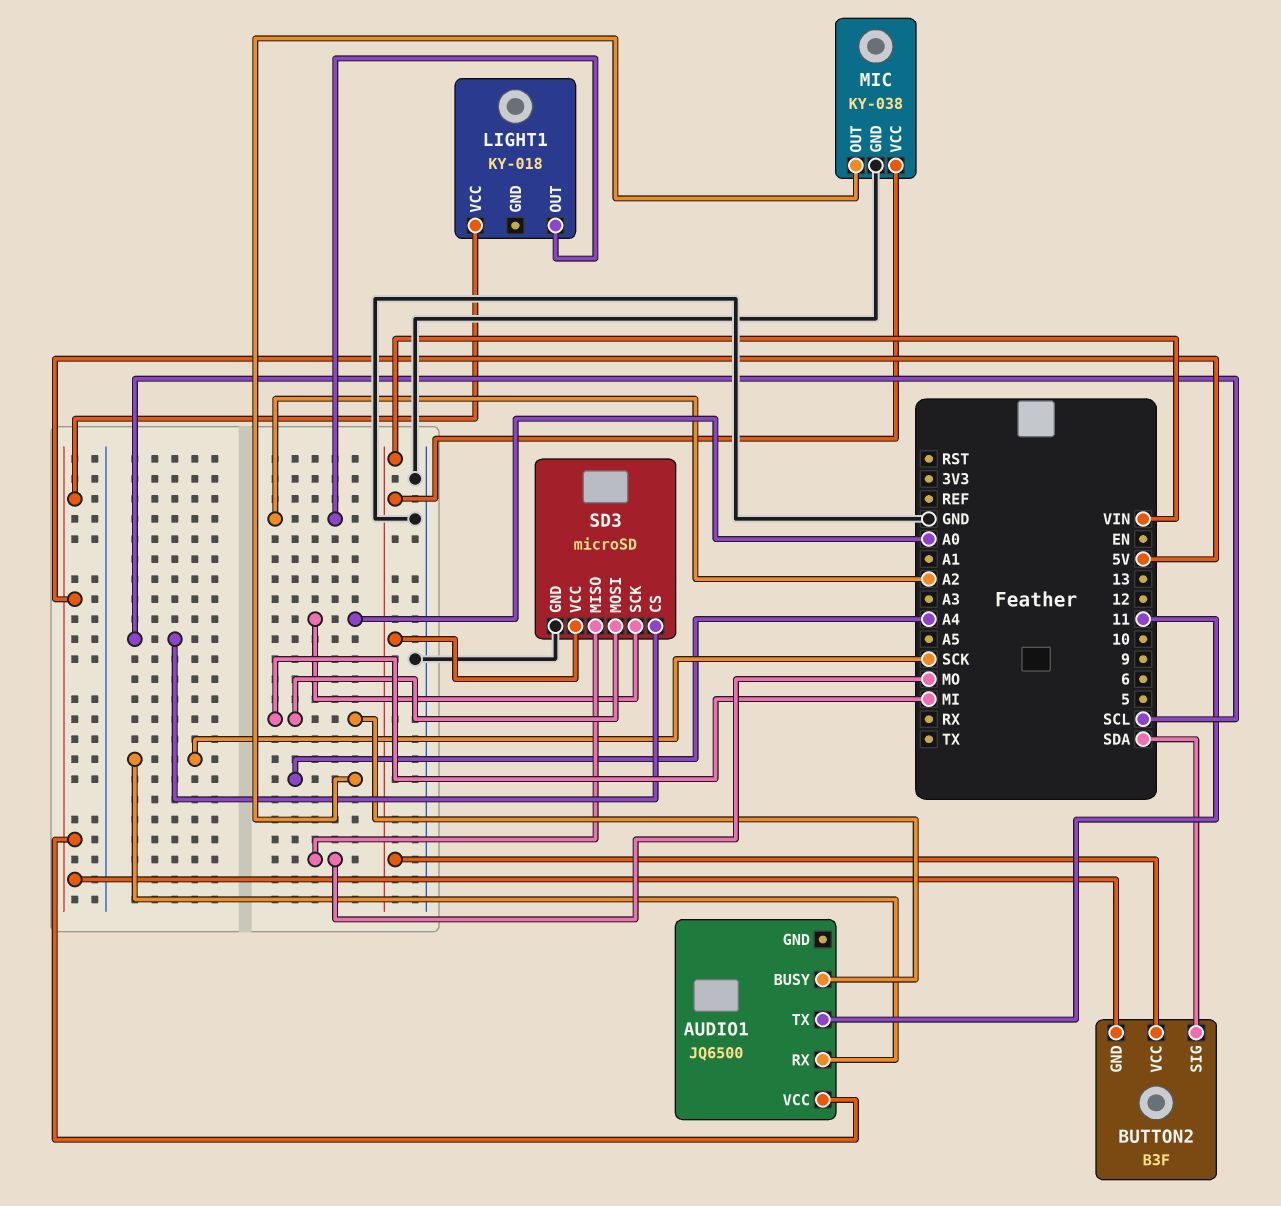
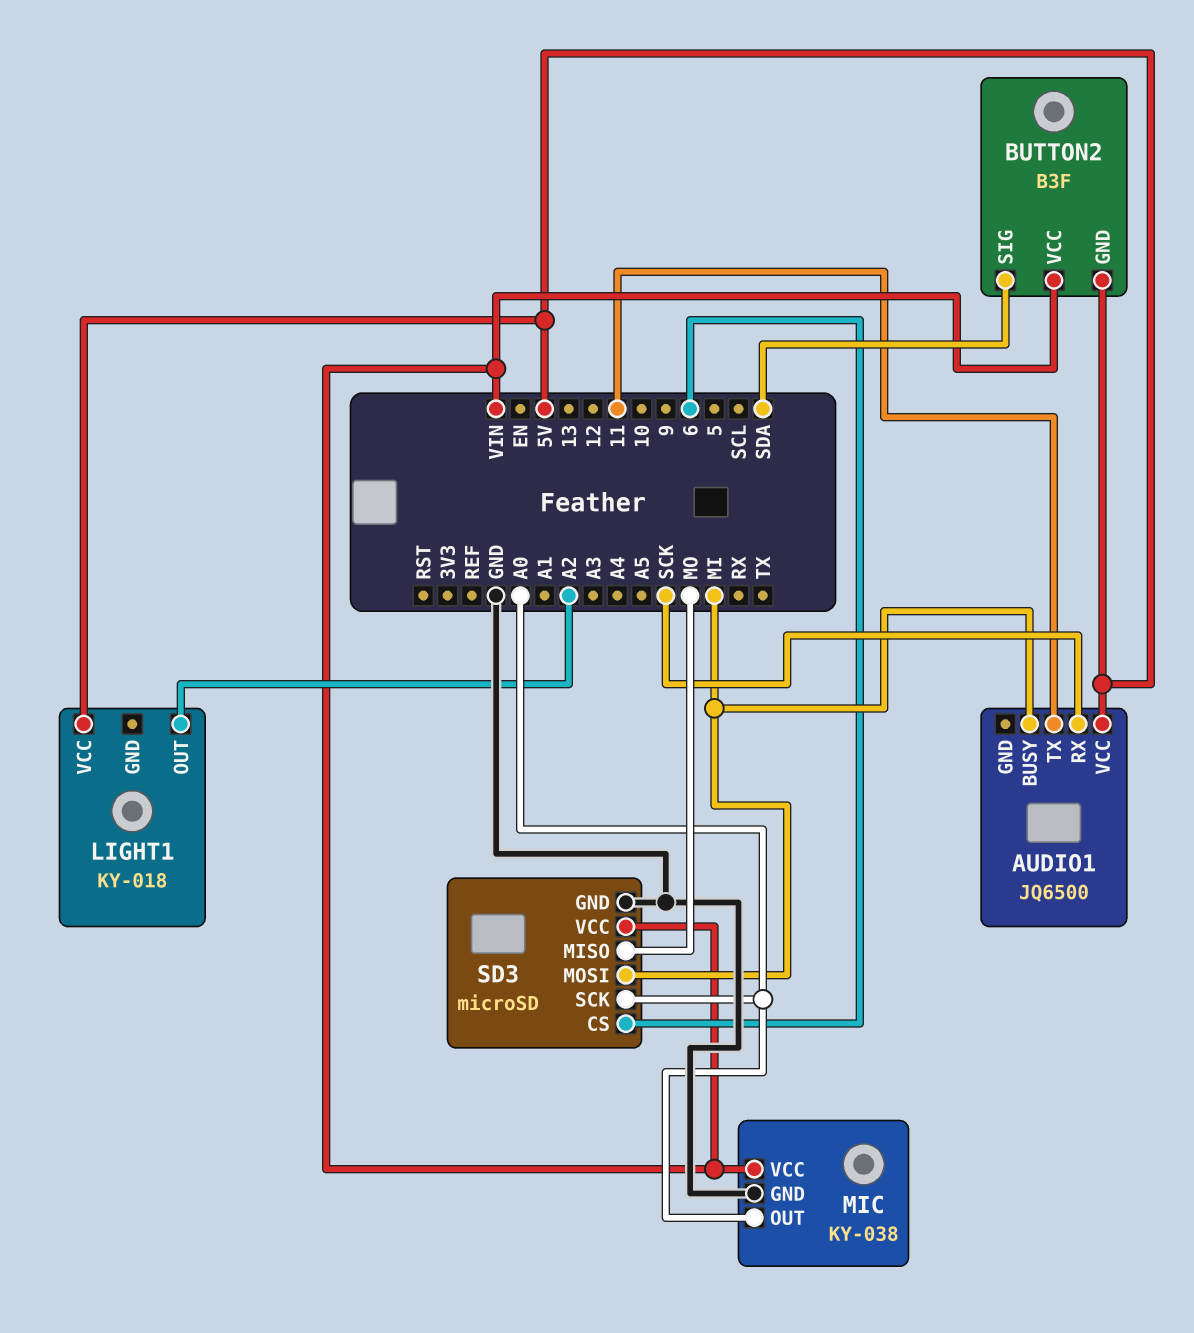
MIC pin OUT: A4 -> A0
SD3 pin CS: SCL -> 6

